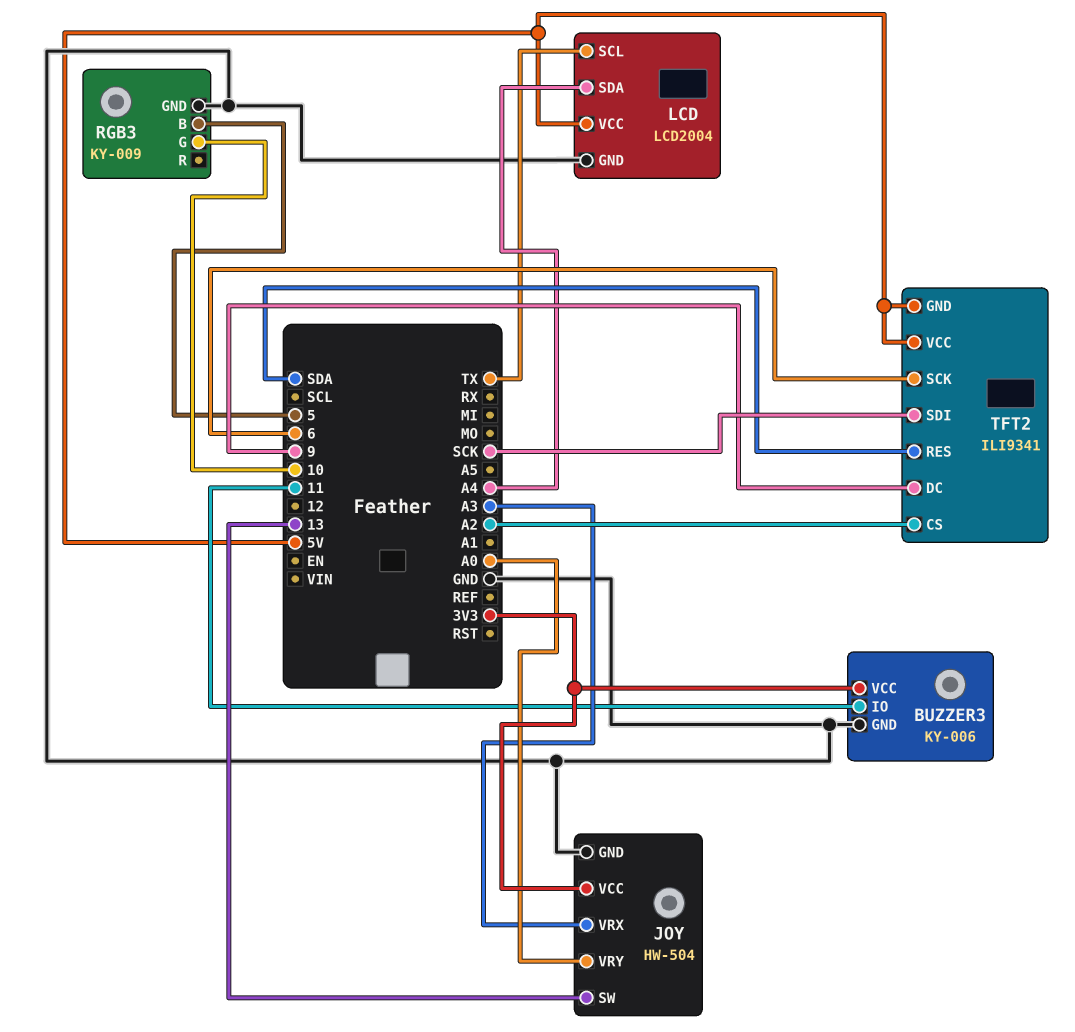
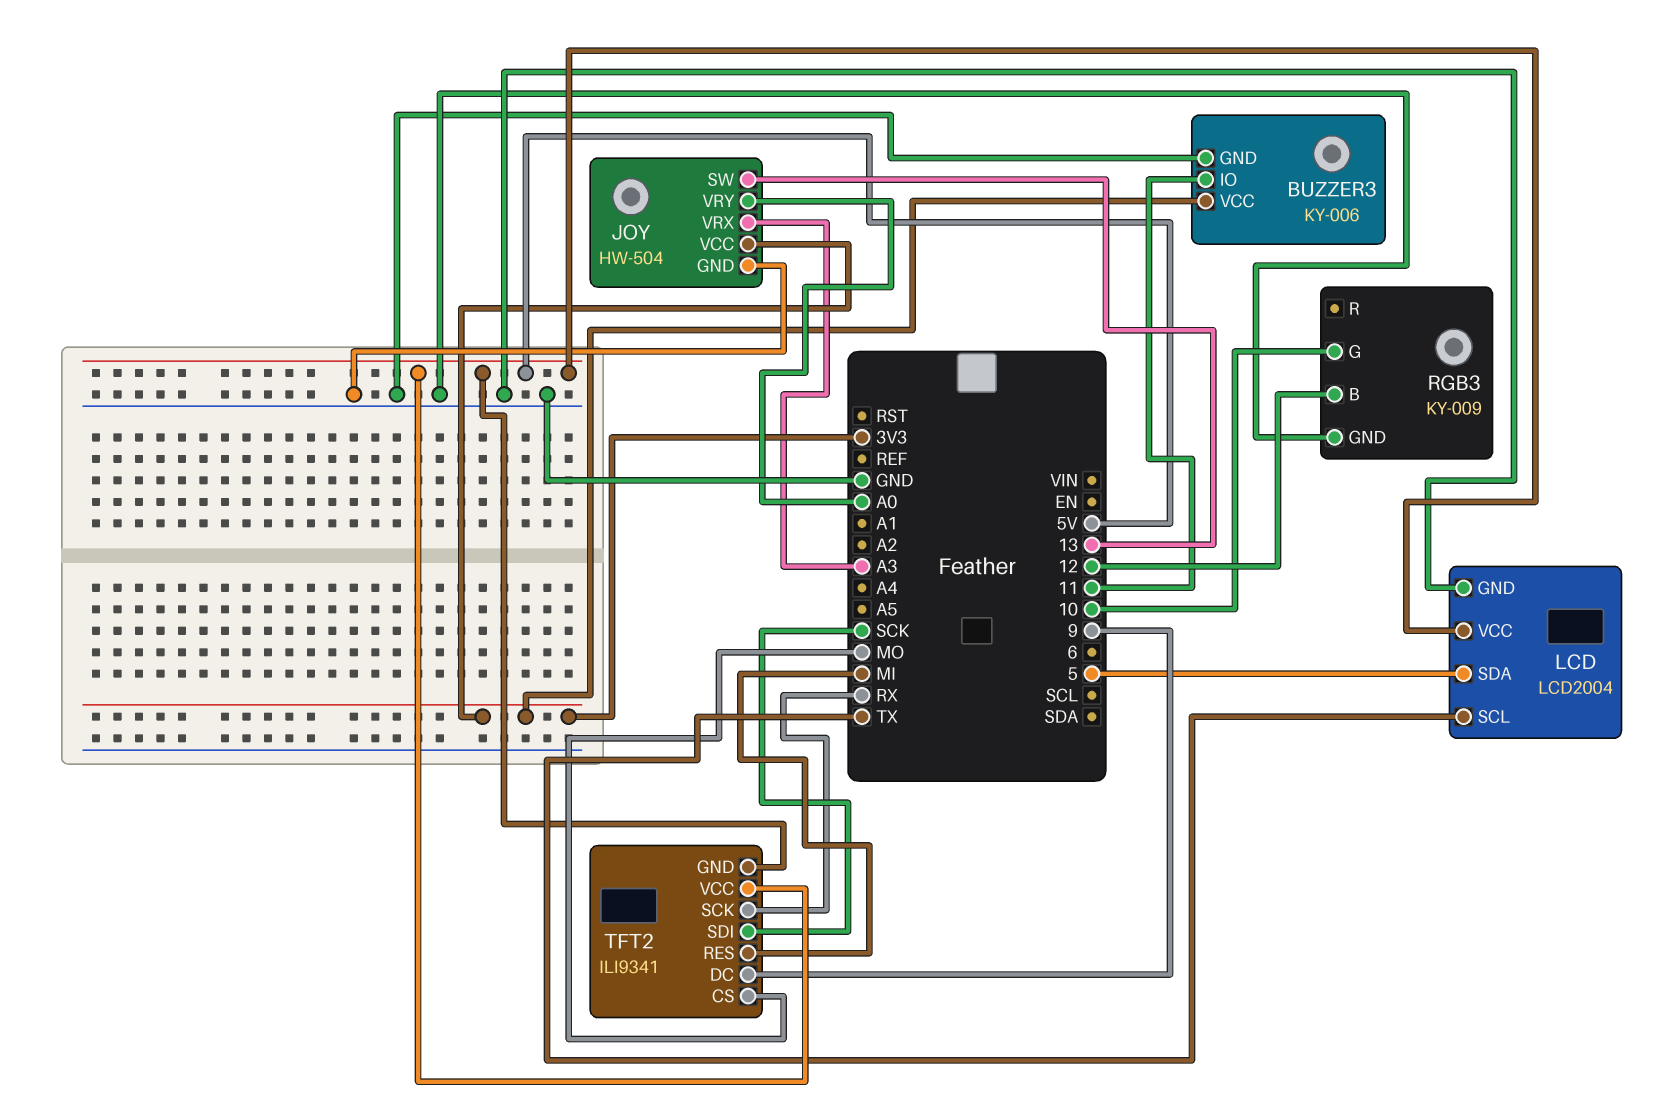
LCD pin SDA: A4 -> 5
RGB3 pin B: 5 -> 12
TFT2 pin CS: A2 -> MO
TFT2 pin RES: SDA -> MI
TFT2 pin SCK: 6 -> RX

